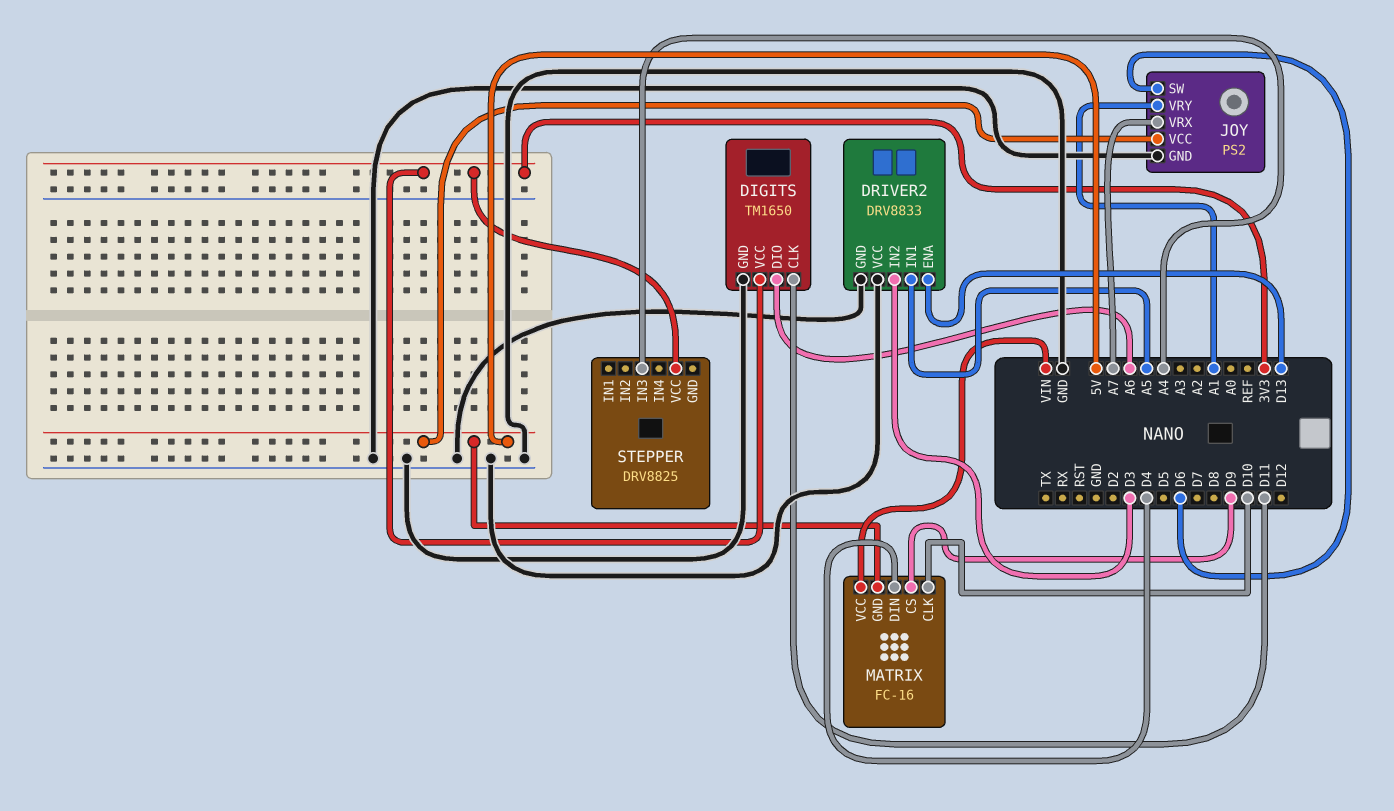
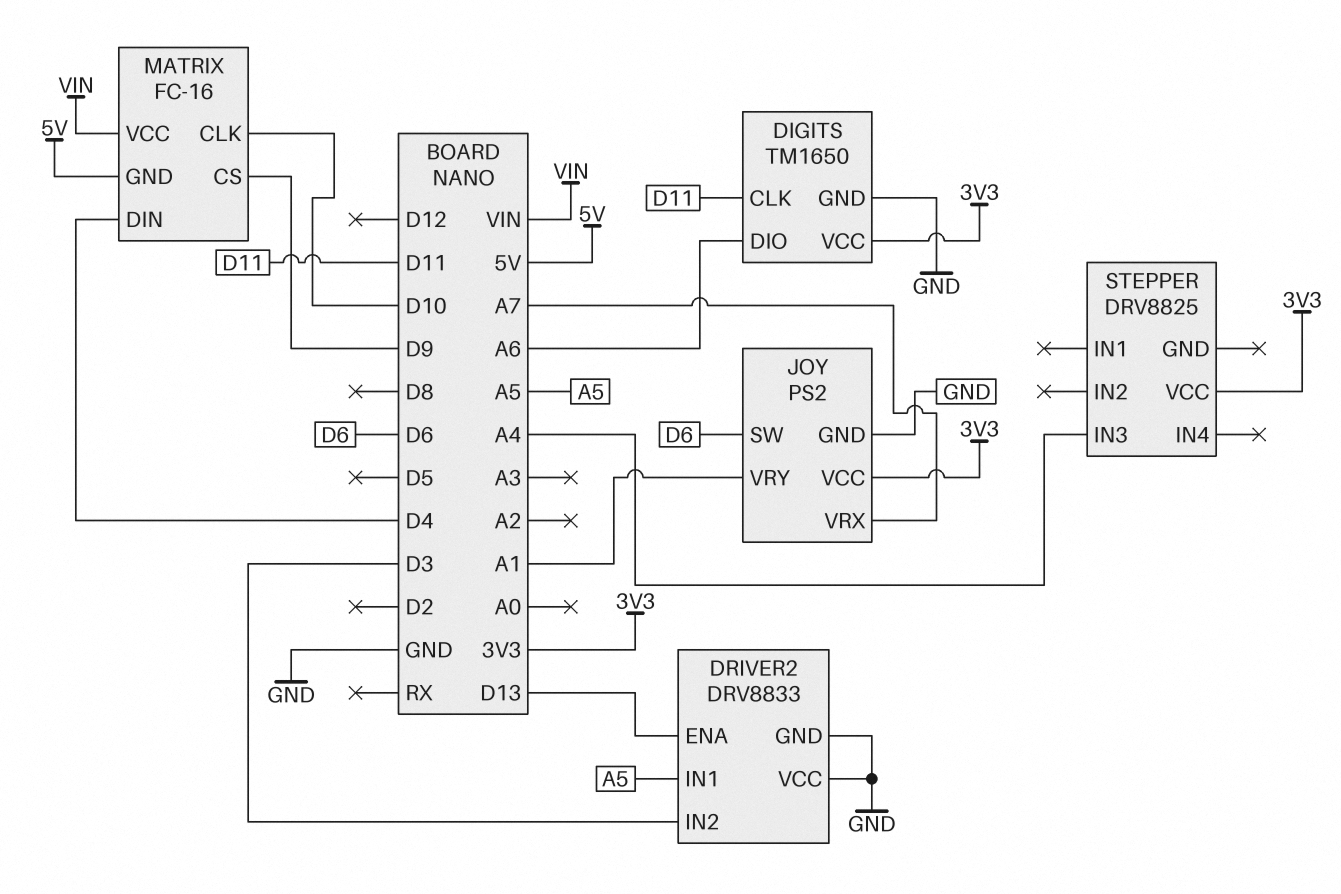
JOY pin VCC: 5V -> 3V3

